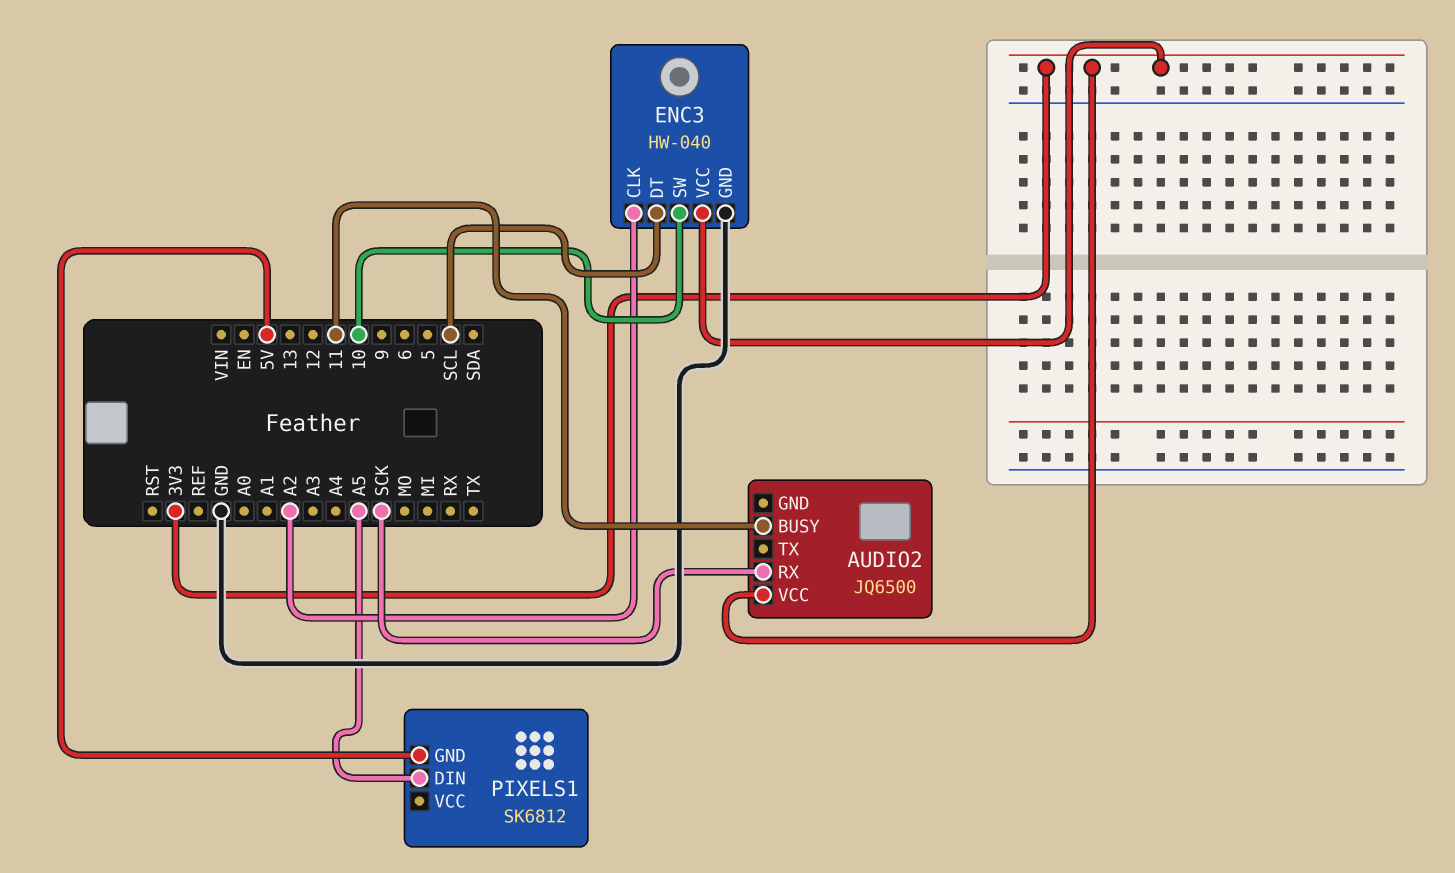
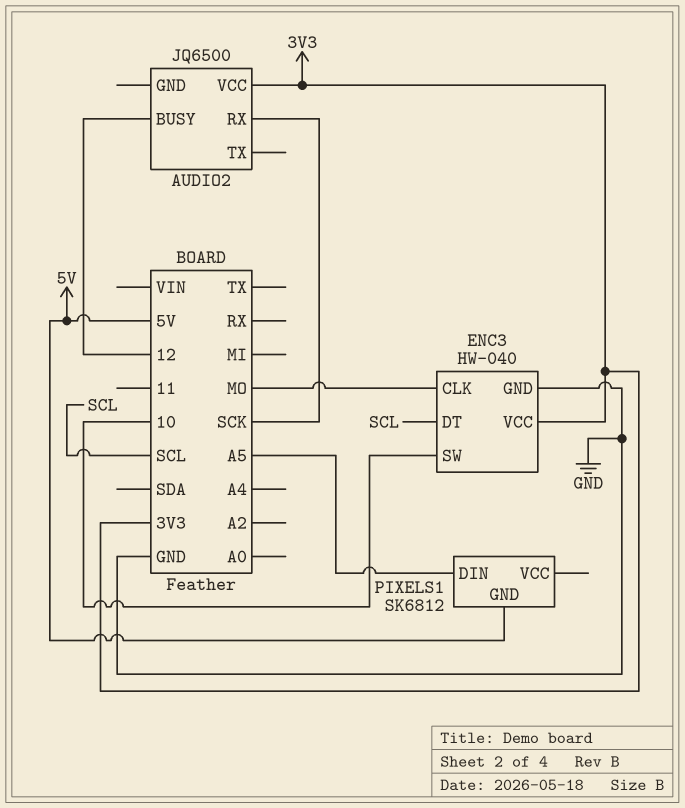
AUDIO2 pin BUSY: 11 -> 12
ENC3 pin CLK: A2 -> MO

